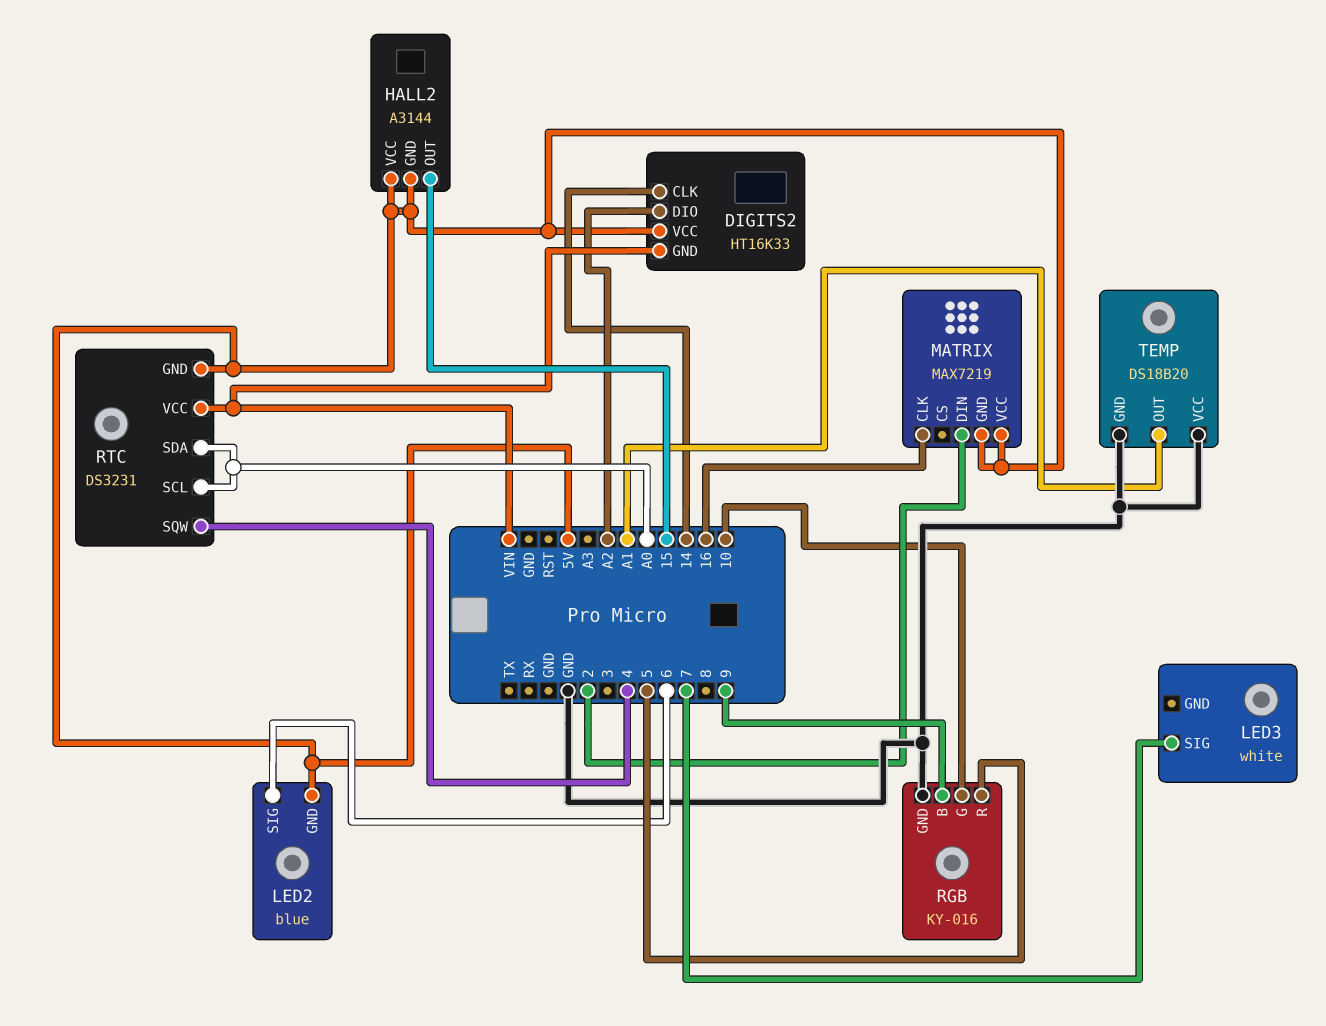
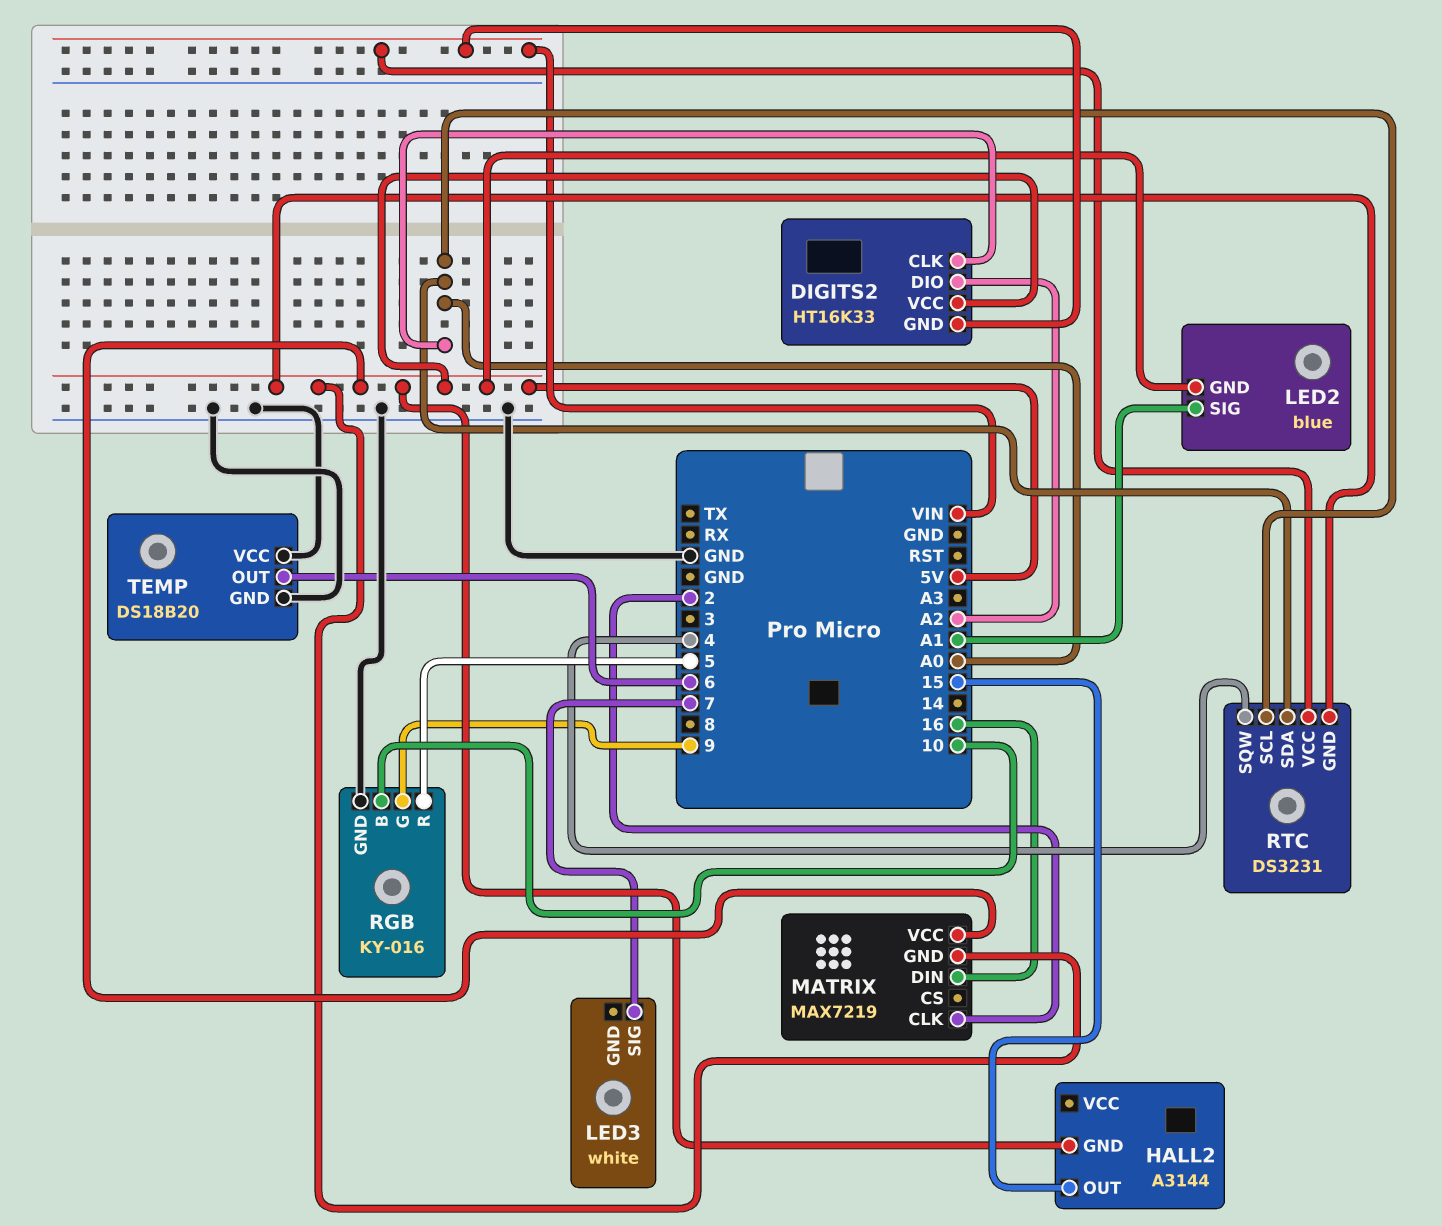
DIGITS2 pin CLK: 14 -> A0
HALL2 pin VCC: 5V -> none
LED2 pin SIG: 6 -> A1
MATRIX pin CLK: 16 -> 2
MATRIX pin DIN: 2 -> 16
RGB pin B: 9 -> 10
RGB pin G: 10 -> 9
TEMP pin OUT: A1 -> 6

